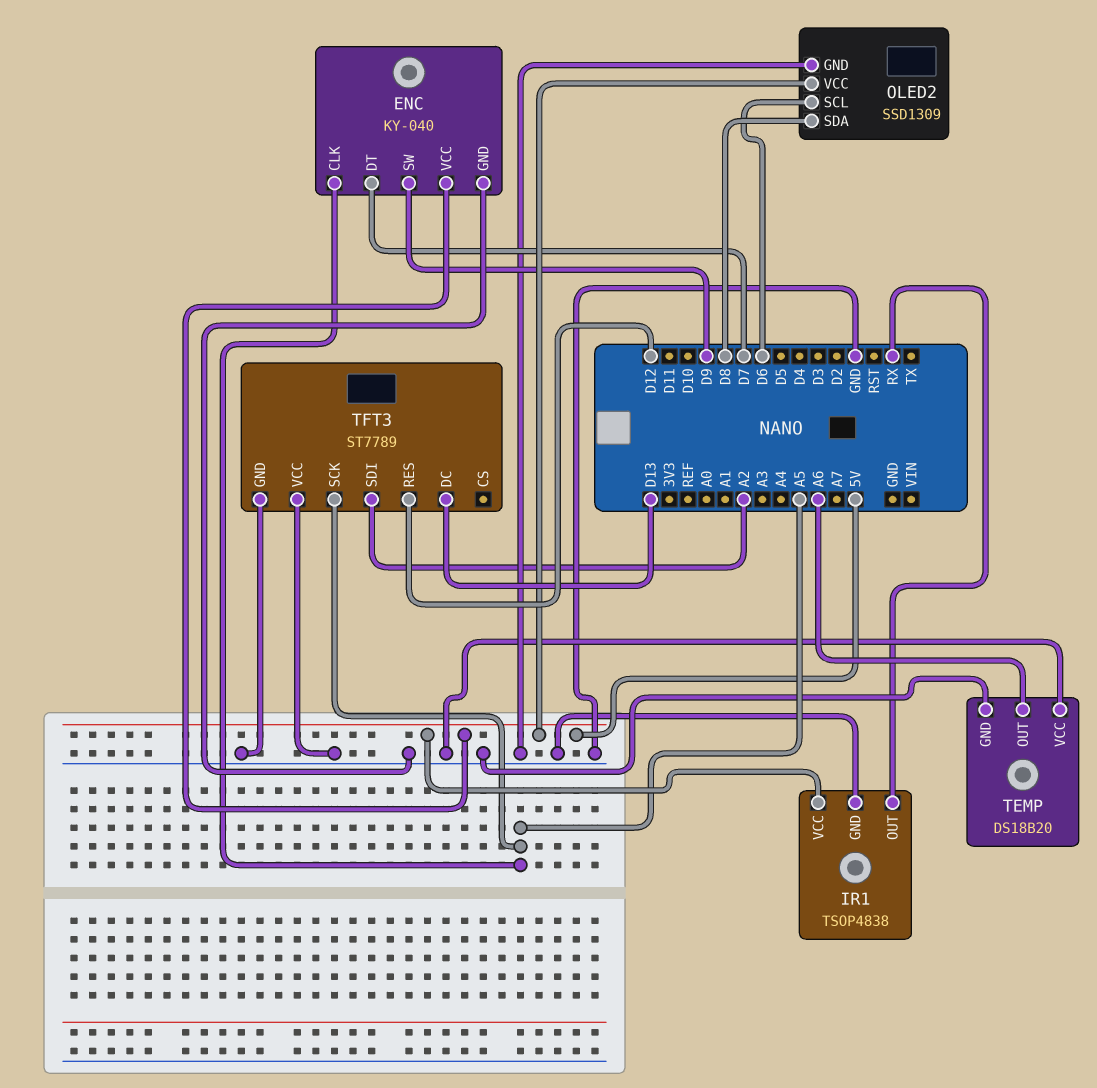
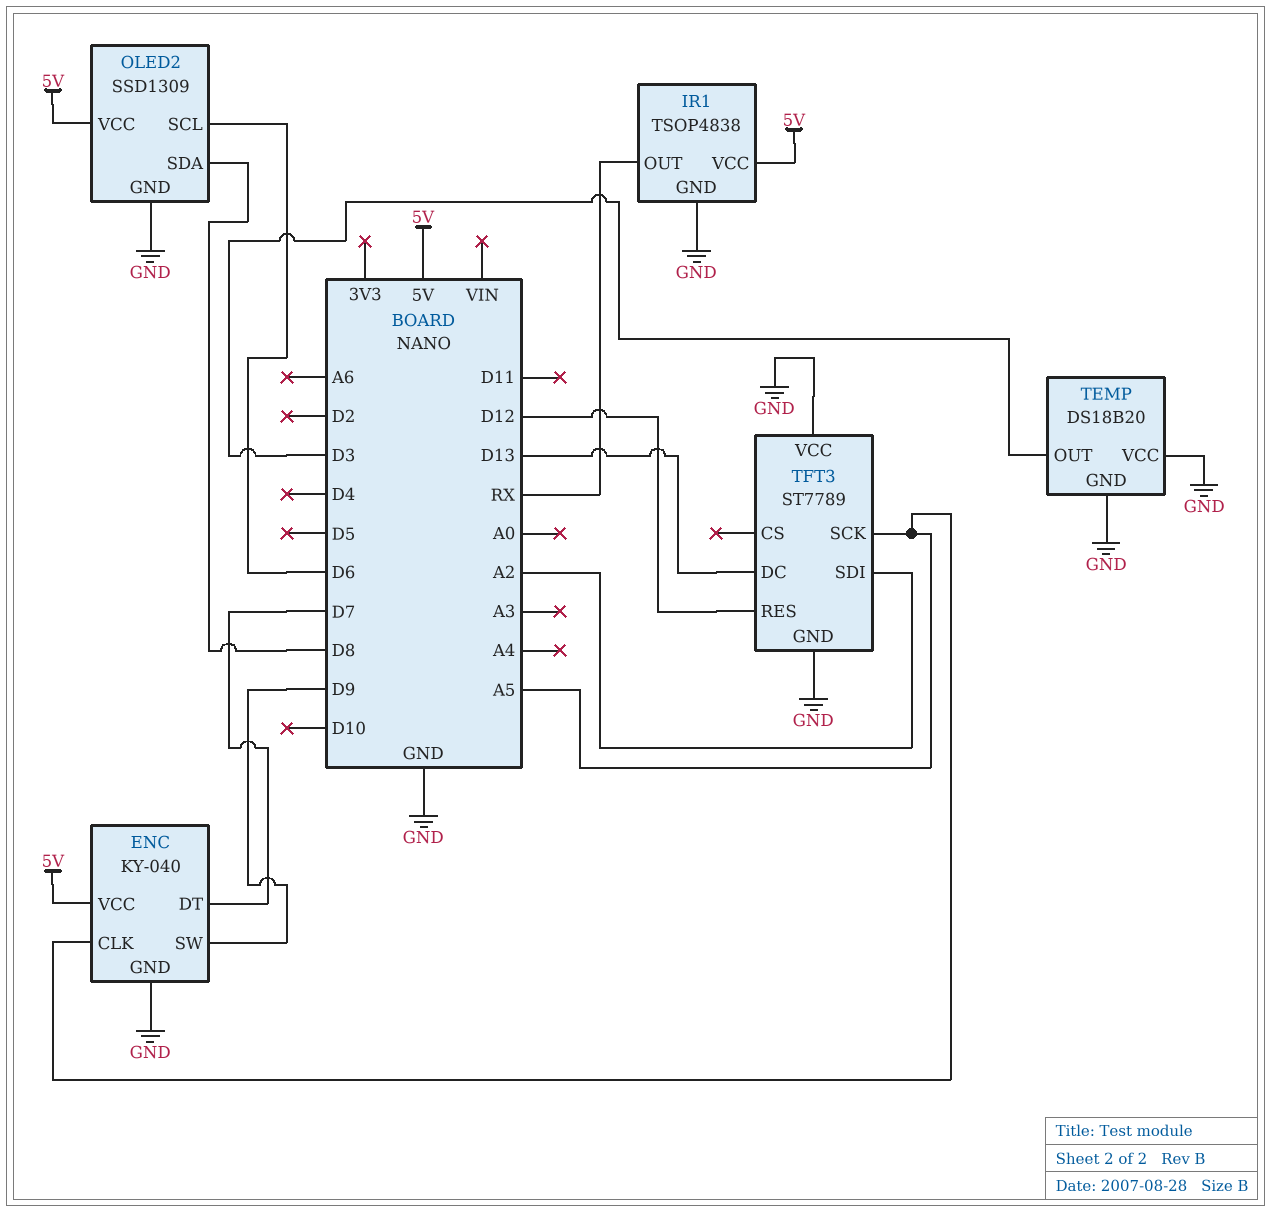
TEMP pin OUT: A6 -> D3

